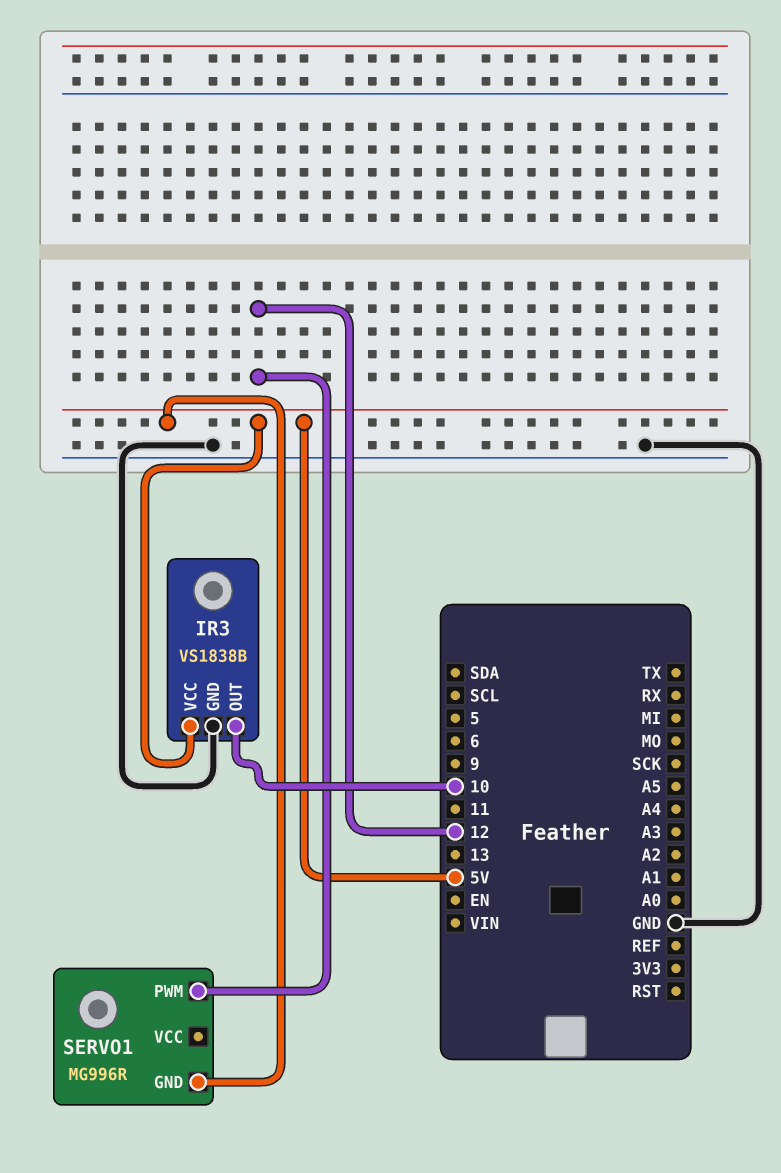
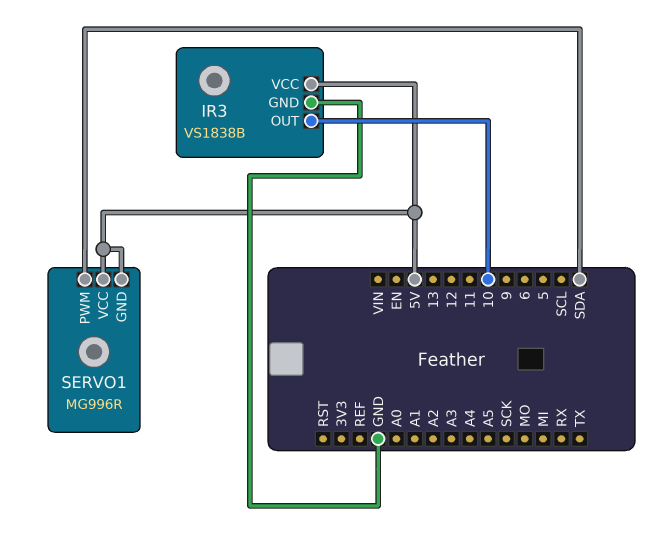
SERVO1 pin PWM: 12 -> SDA
SERVO1 pin VCC: none -> 5V

